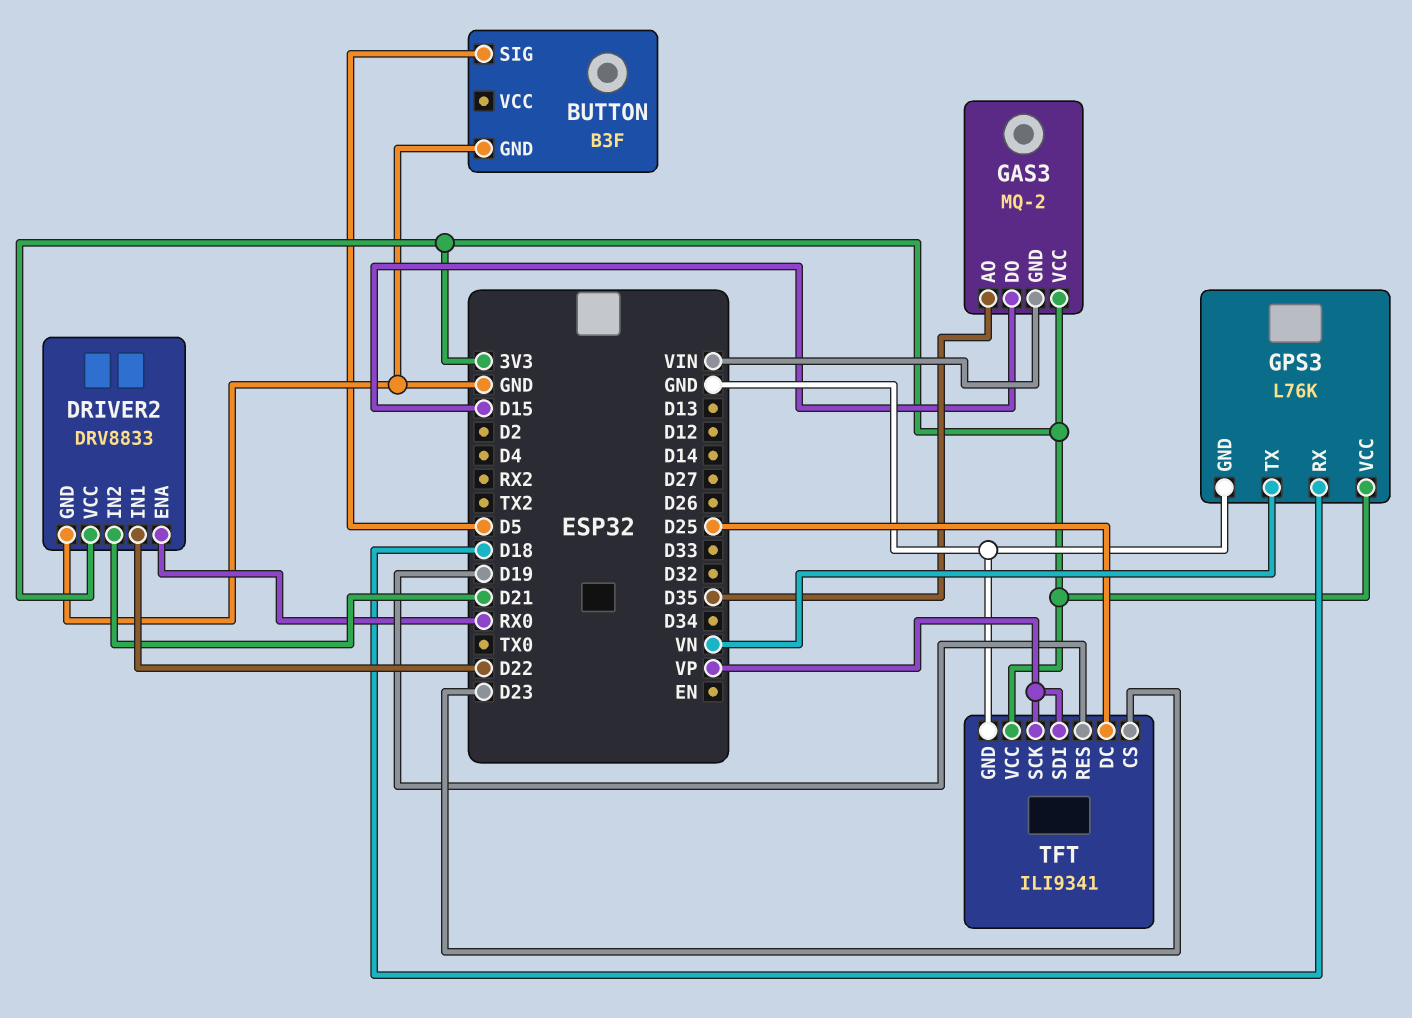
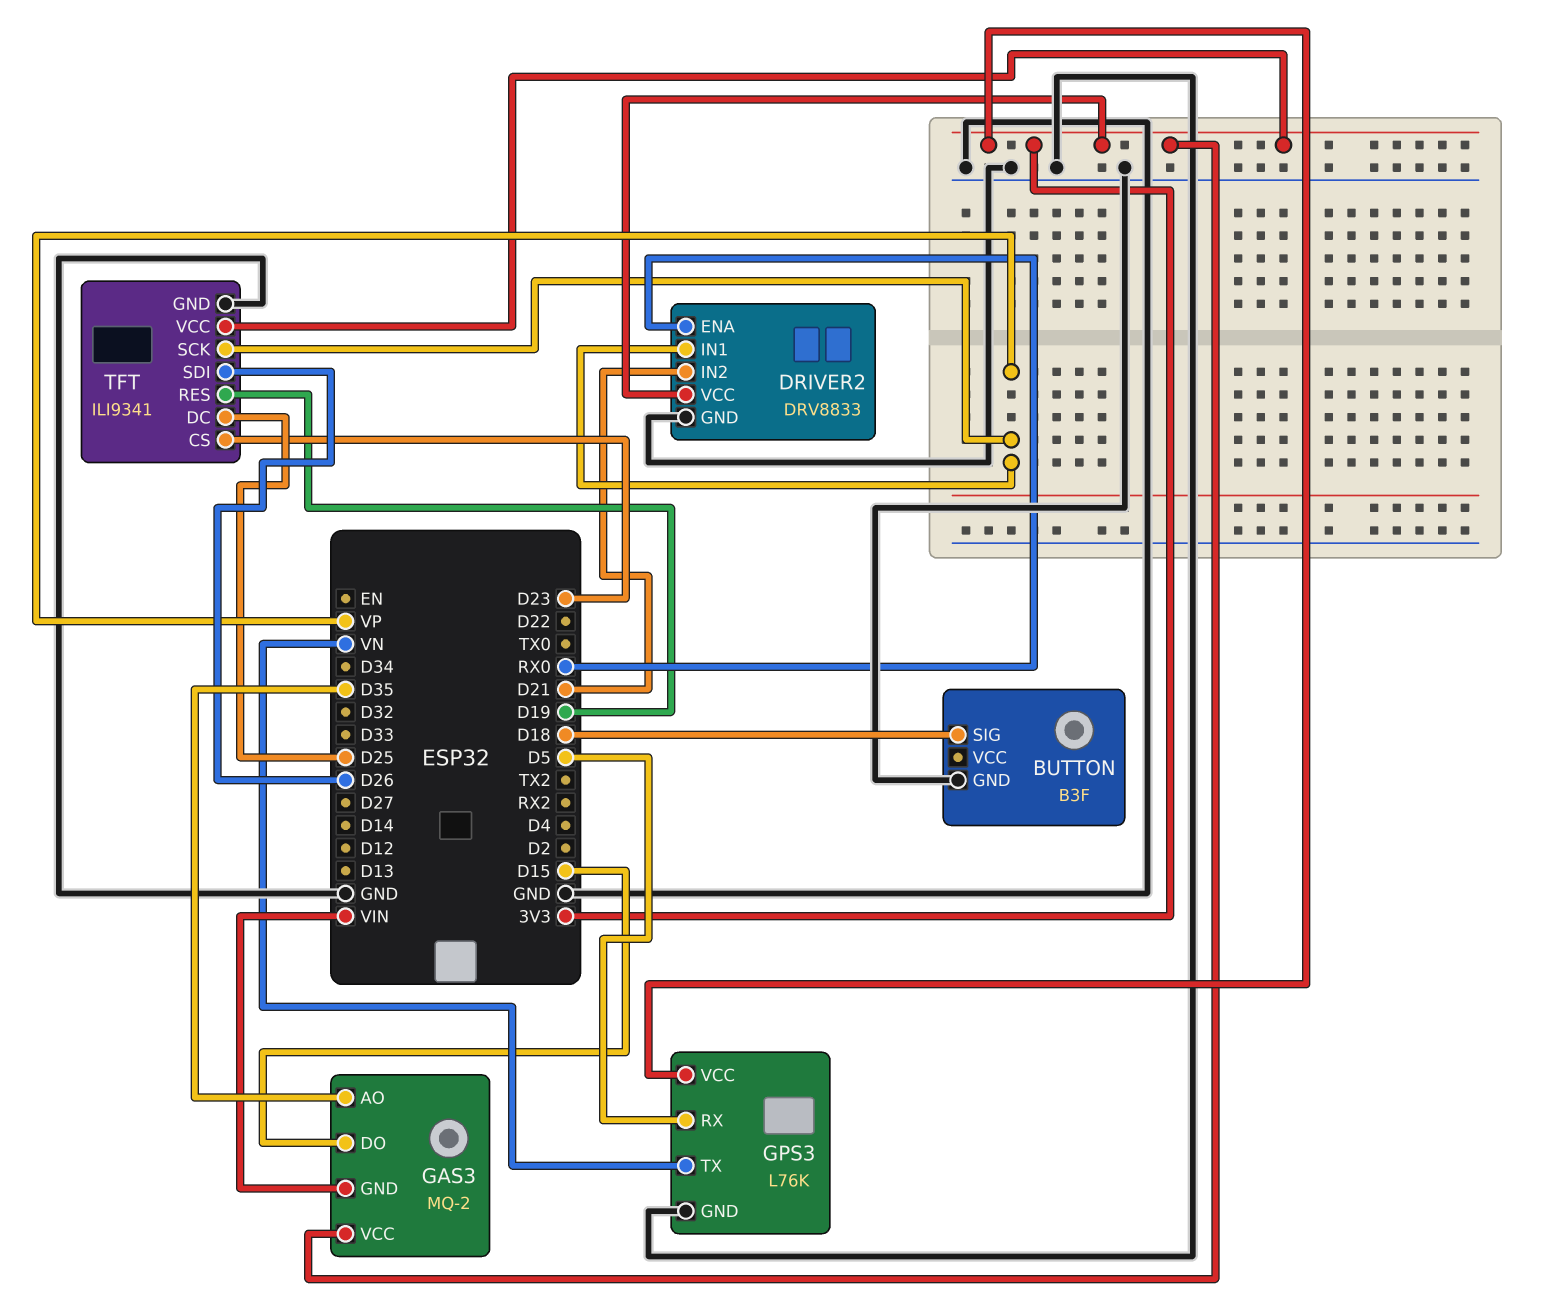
BUTTON pin SIG: D5 -> D18
DRIVER2 pin IN1: D22 -> VP
GPS3 pin RX: D18 -> D5
TFT pin SDI: VP -> D26

